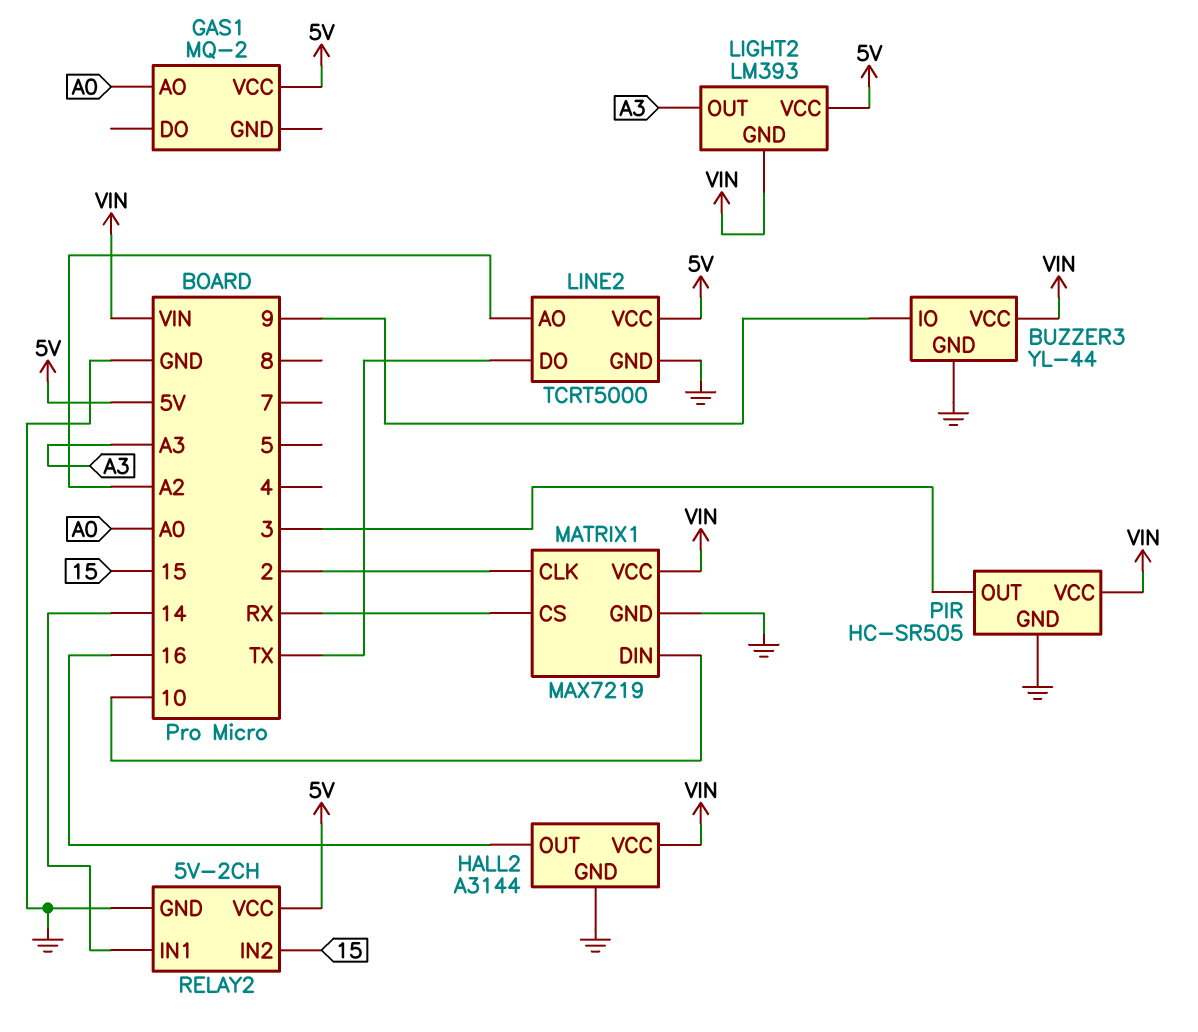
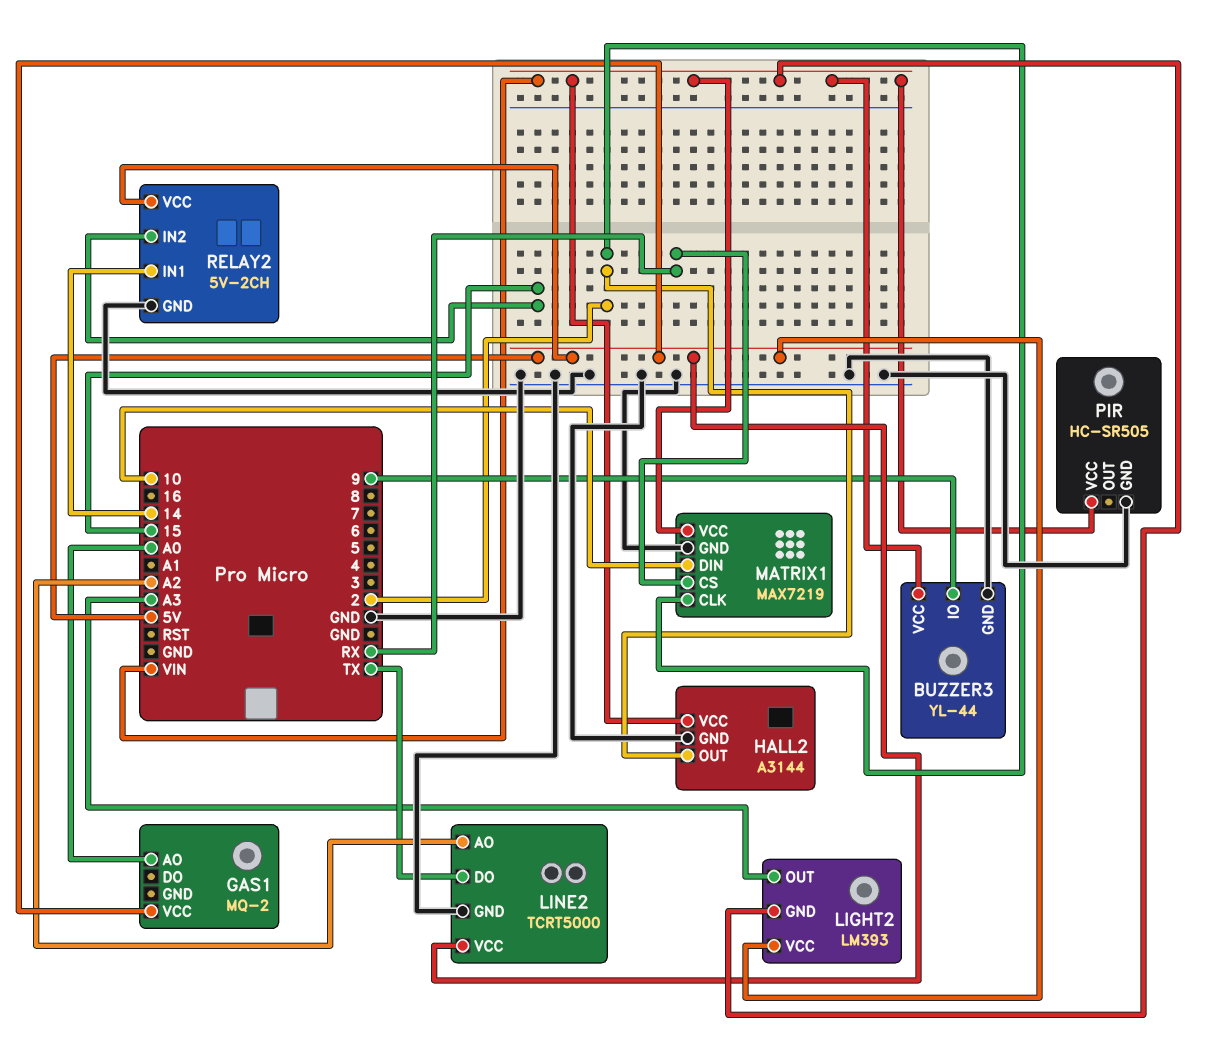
HALL2 pin OUT: 16 -> 2
PIR pin OUT: 3 -> none

